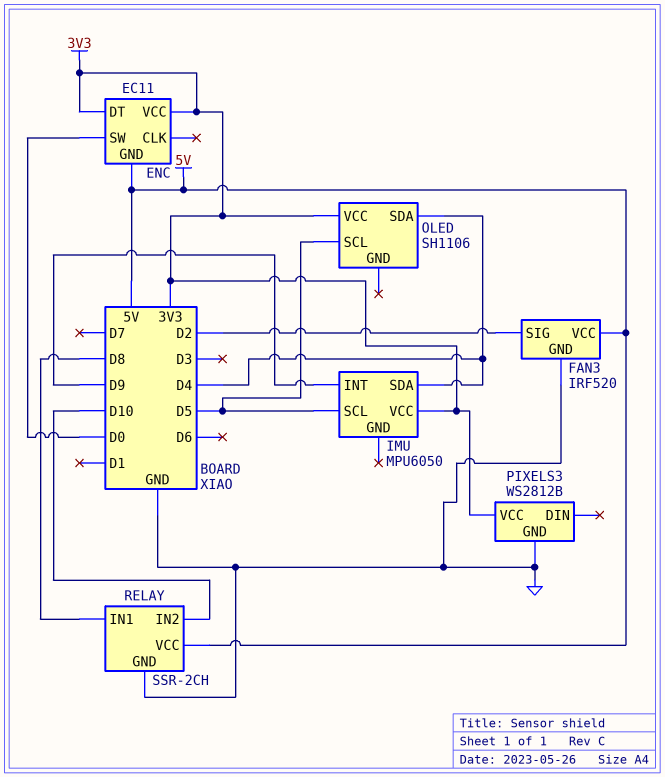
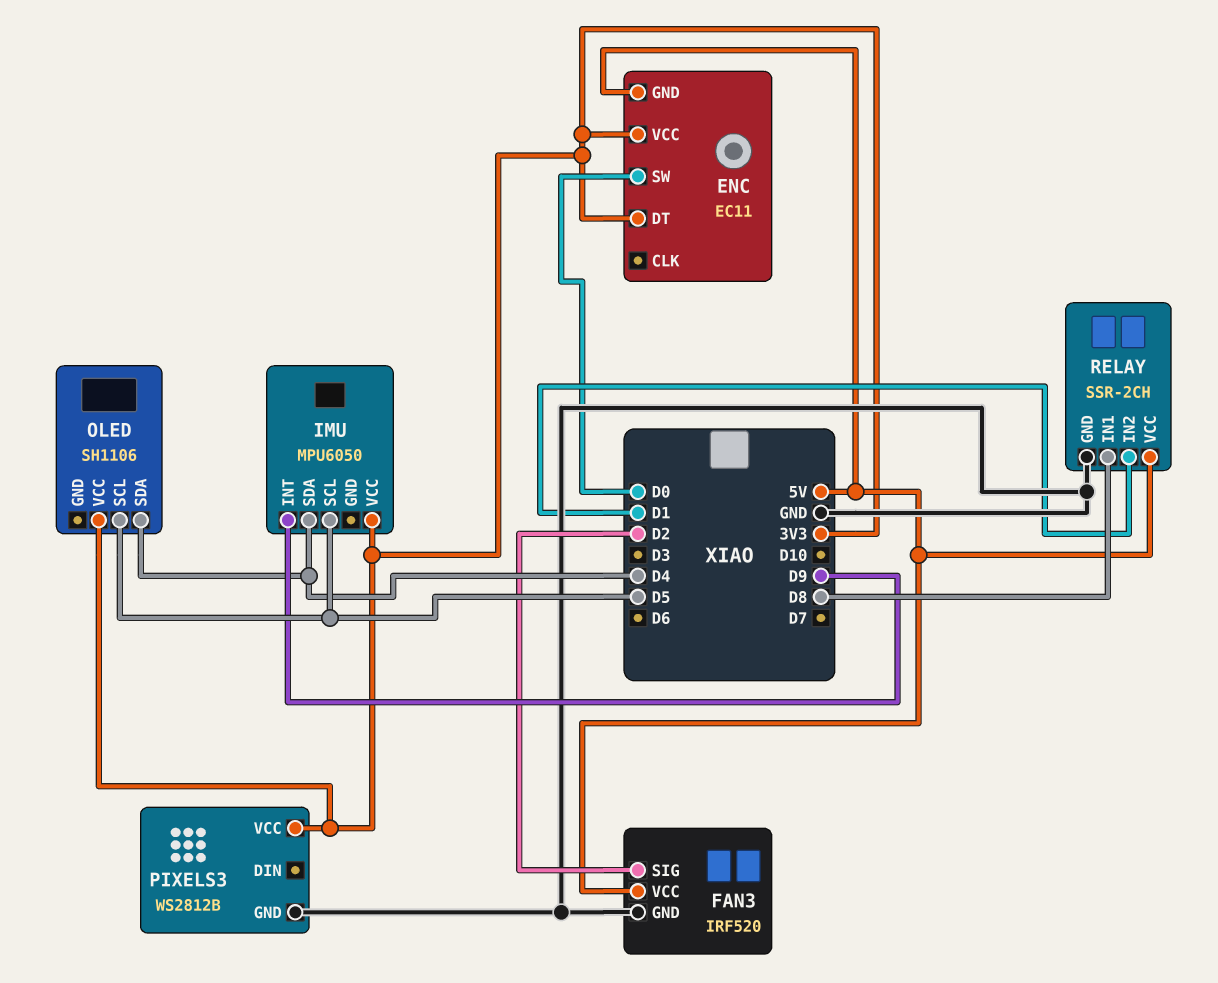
RELAY pin IN2: D10 -> D1

